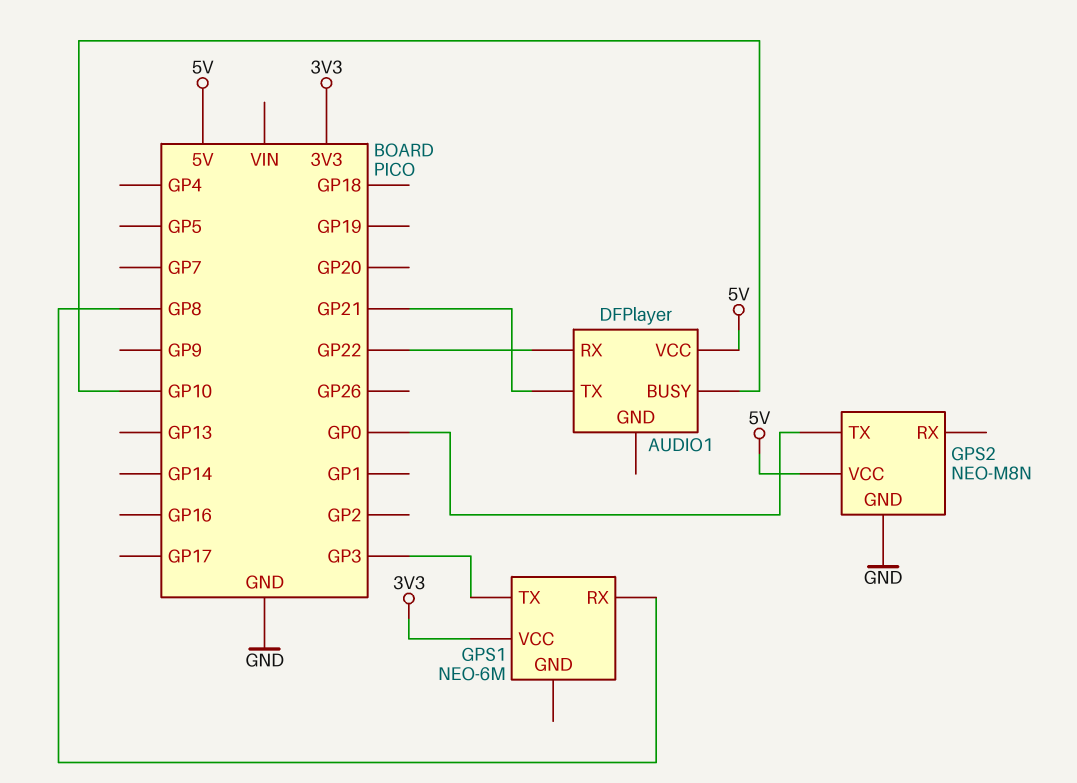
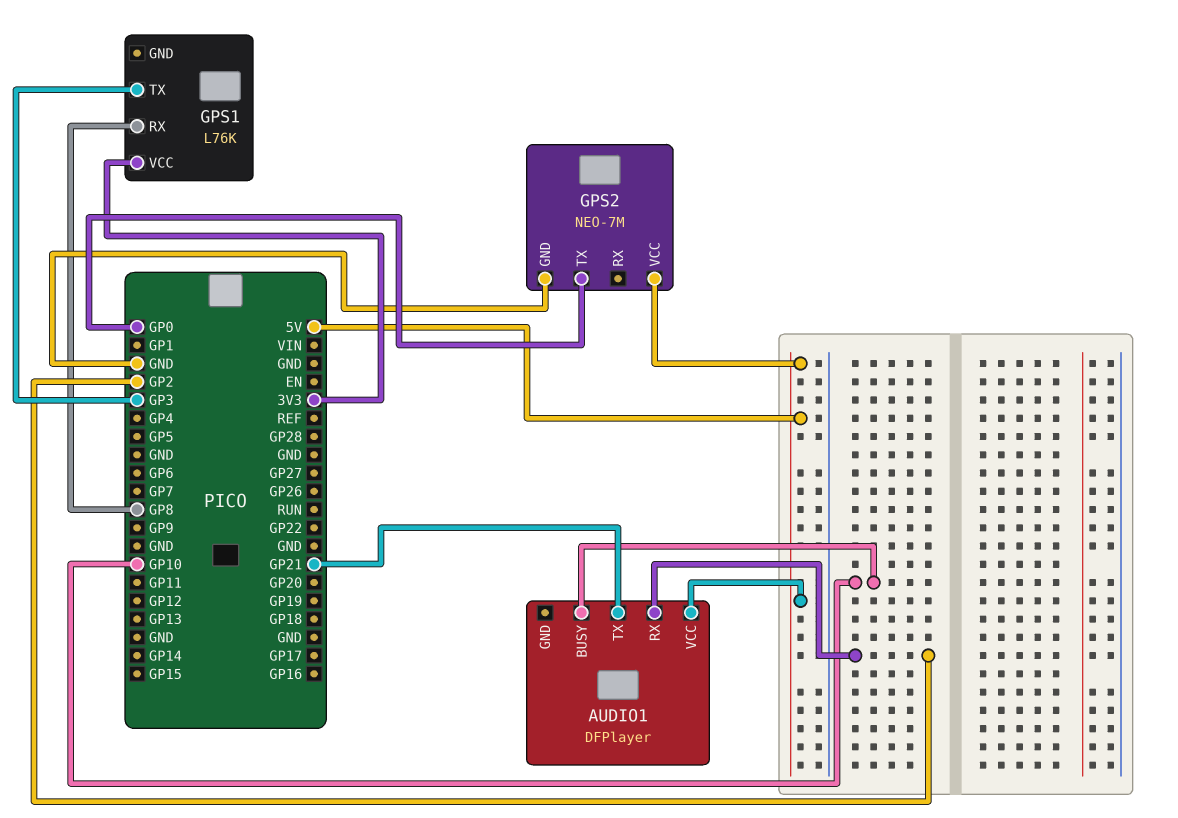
AUDIO1 pin RX: GP22 -> GP2
GPS1: NEO-6M -> L76K
GPS2: NEO-M8N -> NEO-7M

